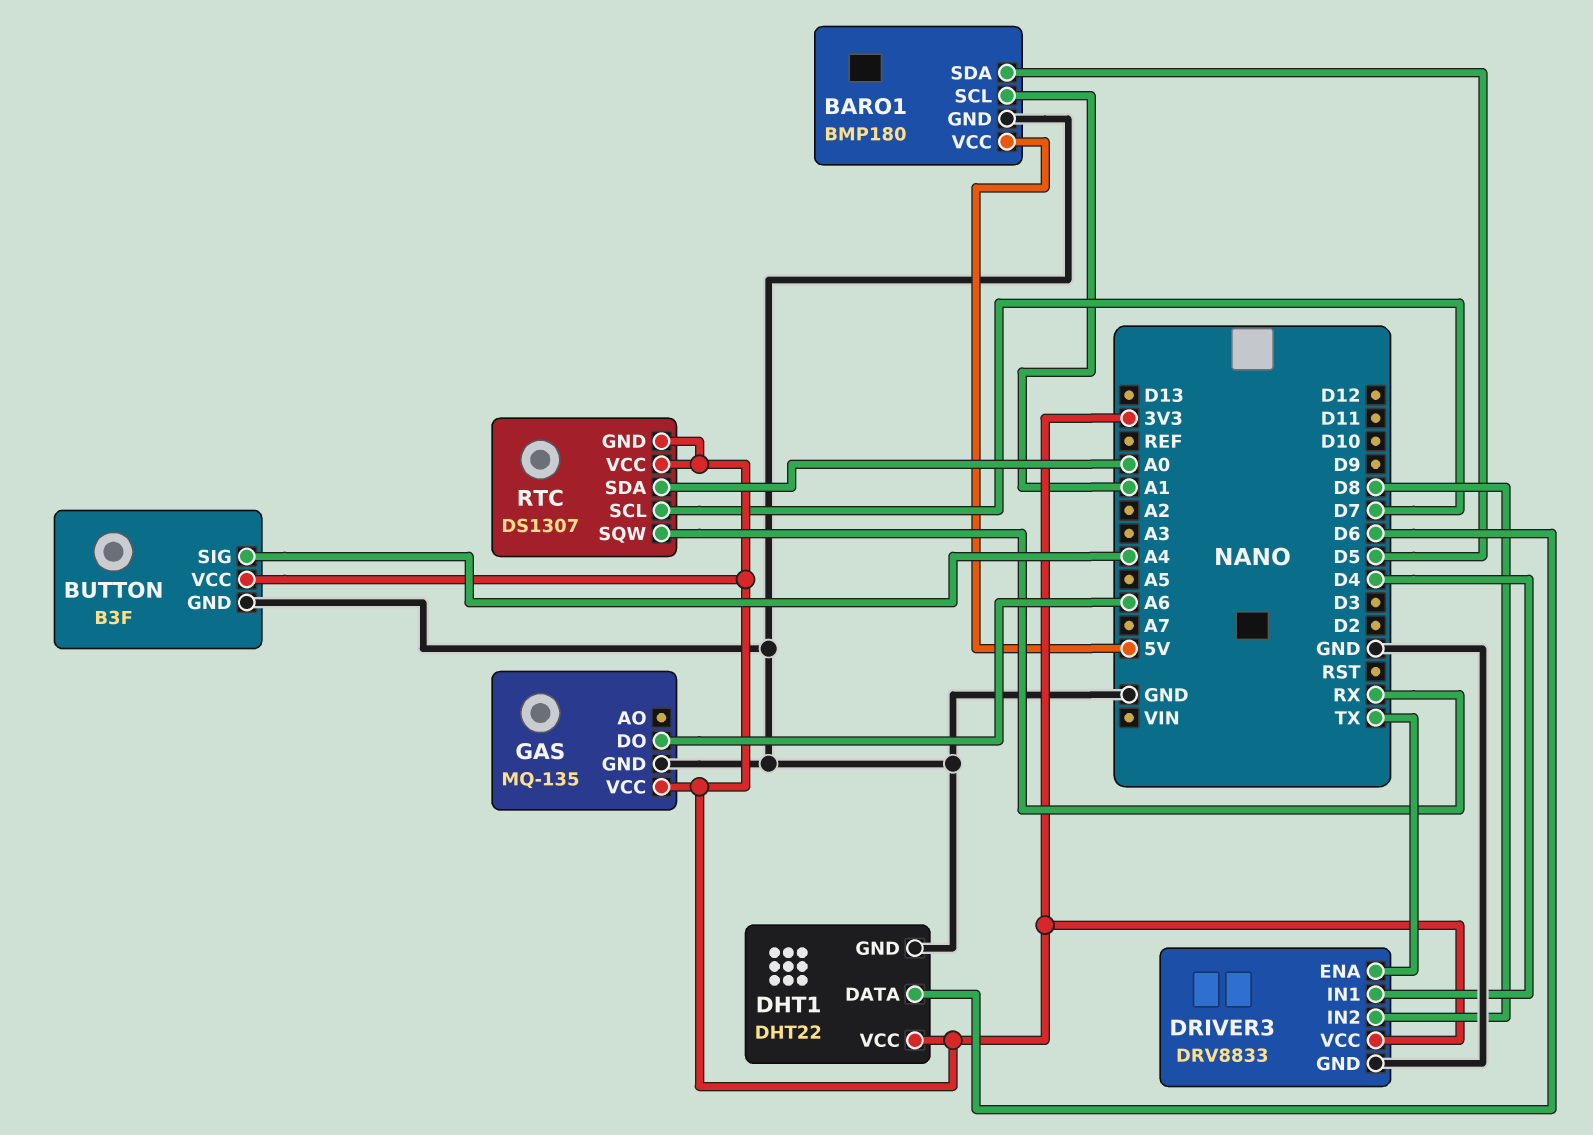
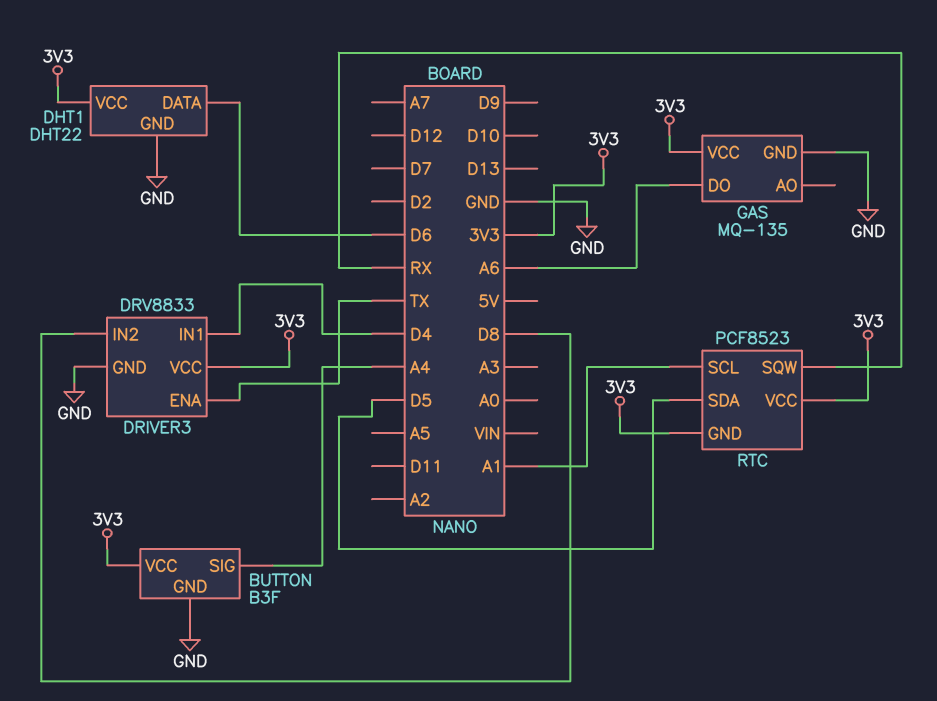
BARO1: BMP180 -> none
BARO1 pin GND: GND -> none
BARO1 pin SCL: A1 -> none
BARO1 pin SDA: D5 -> none
BARO1 pin VCC: 5V -> none
RTC: DS1307 -> PCF8523
RTC pin SCL: D7 -> A1
RTC pin SDA: A0 -> D5

